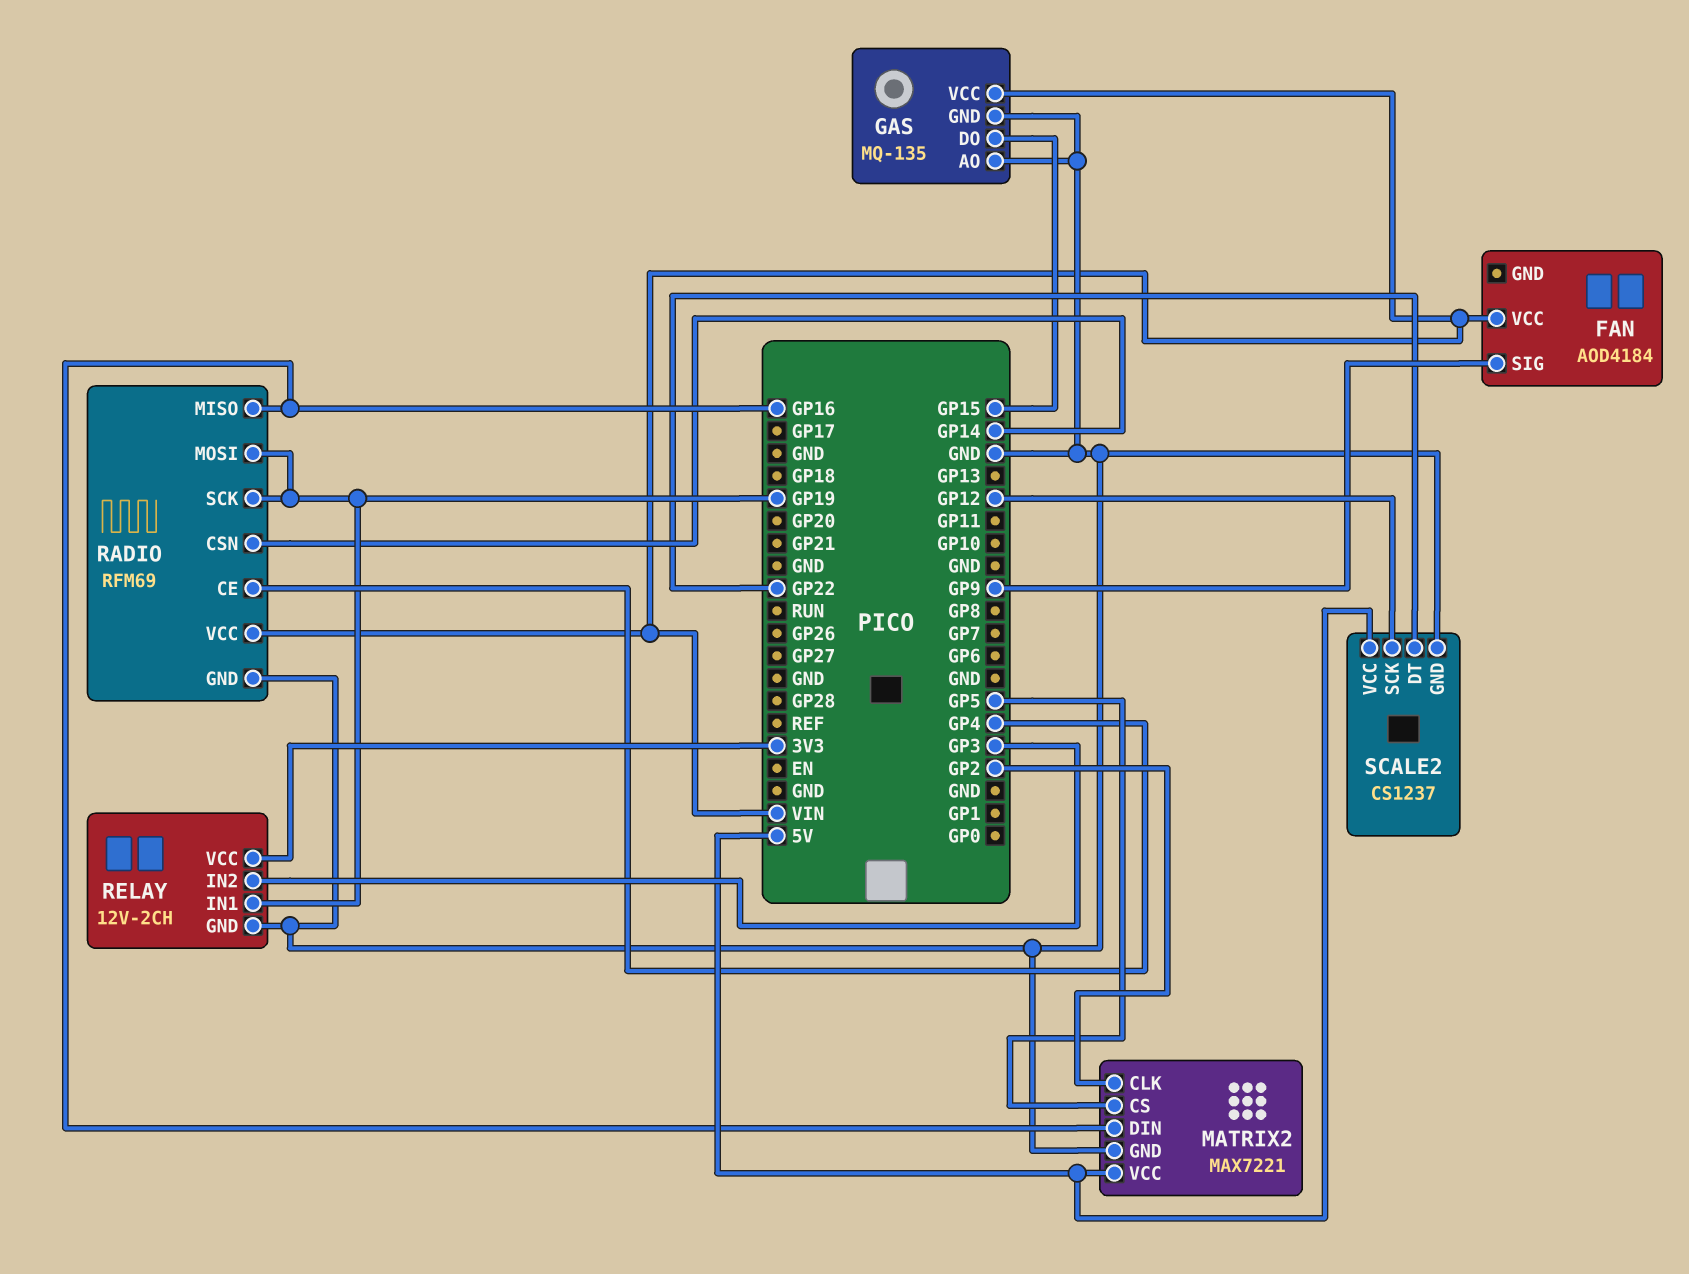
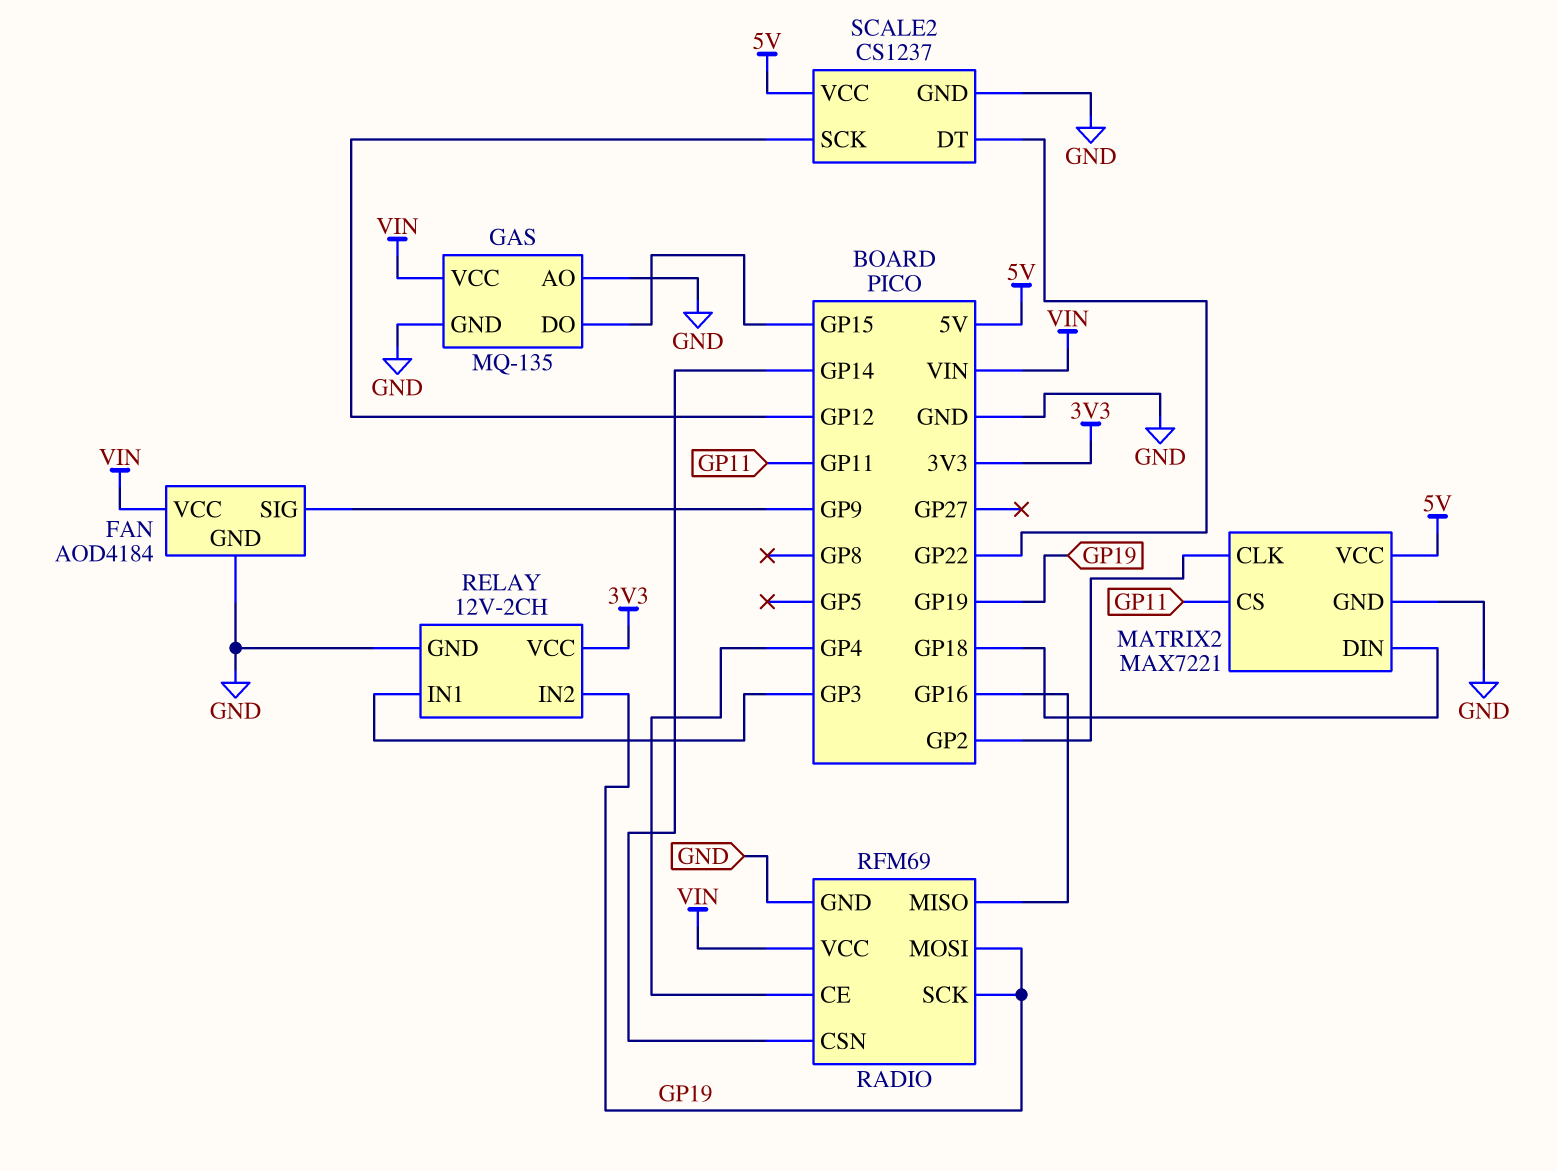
FAN pin GND: none -> GND
MATRIX2 pin CS: GP5 -> GP11
MATRIX2 pin DIN: GP16 -> GP18
RELAY pin IN1: GP19 -> GP3
RELAY pin IN2: GP3 -> GP19

